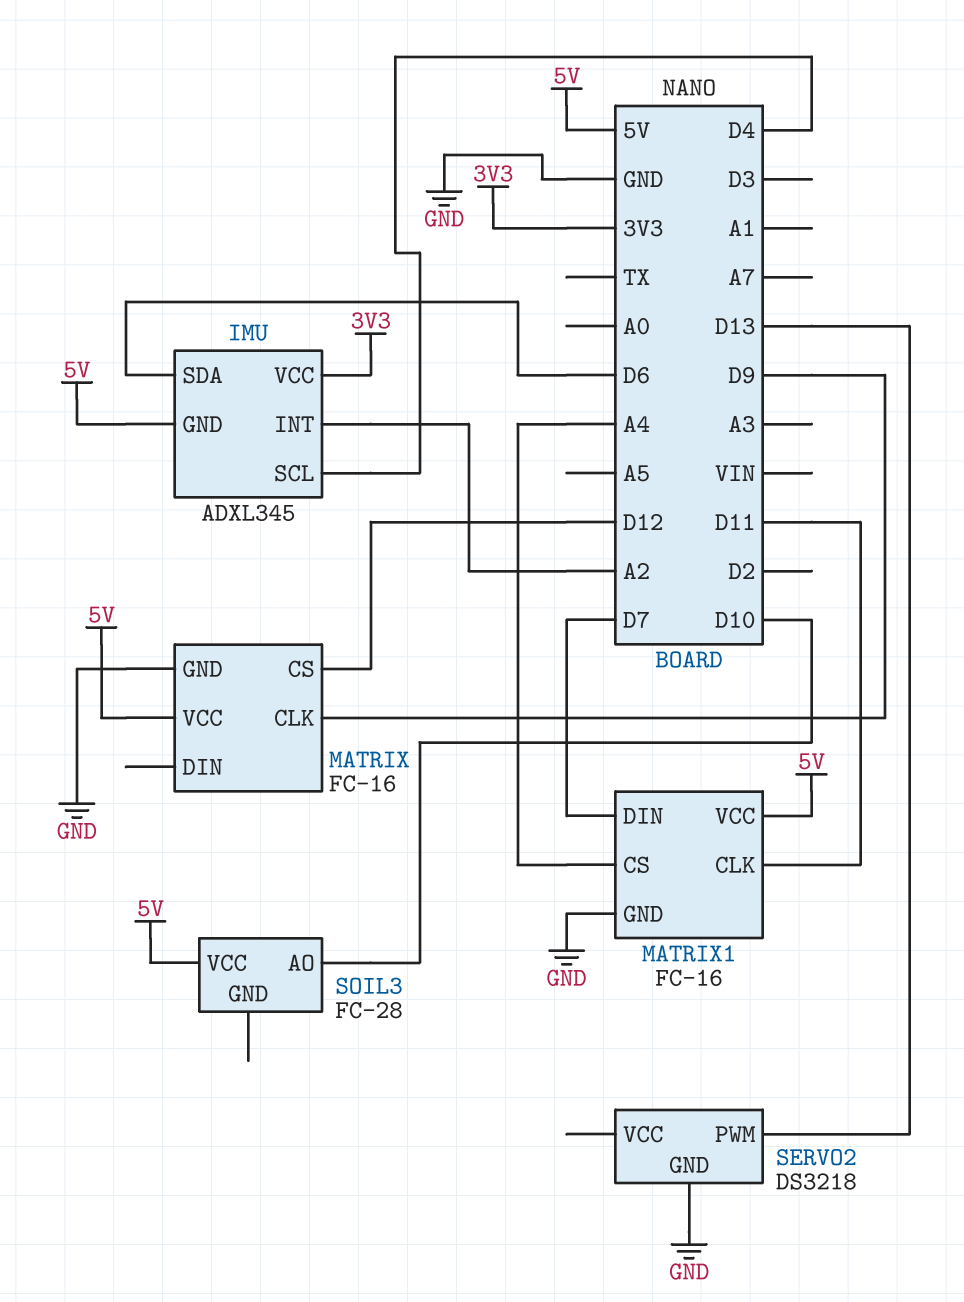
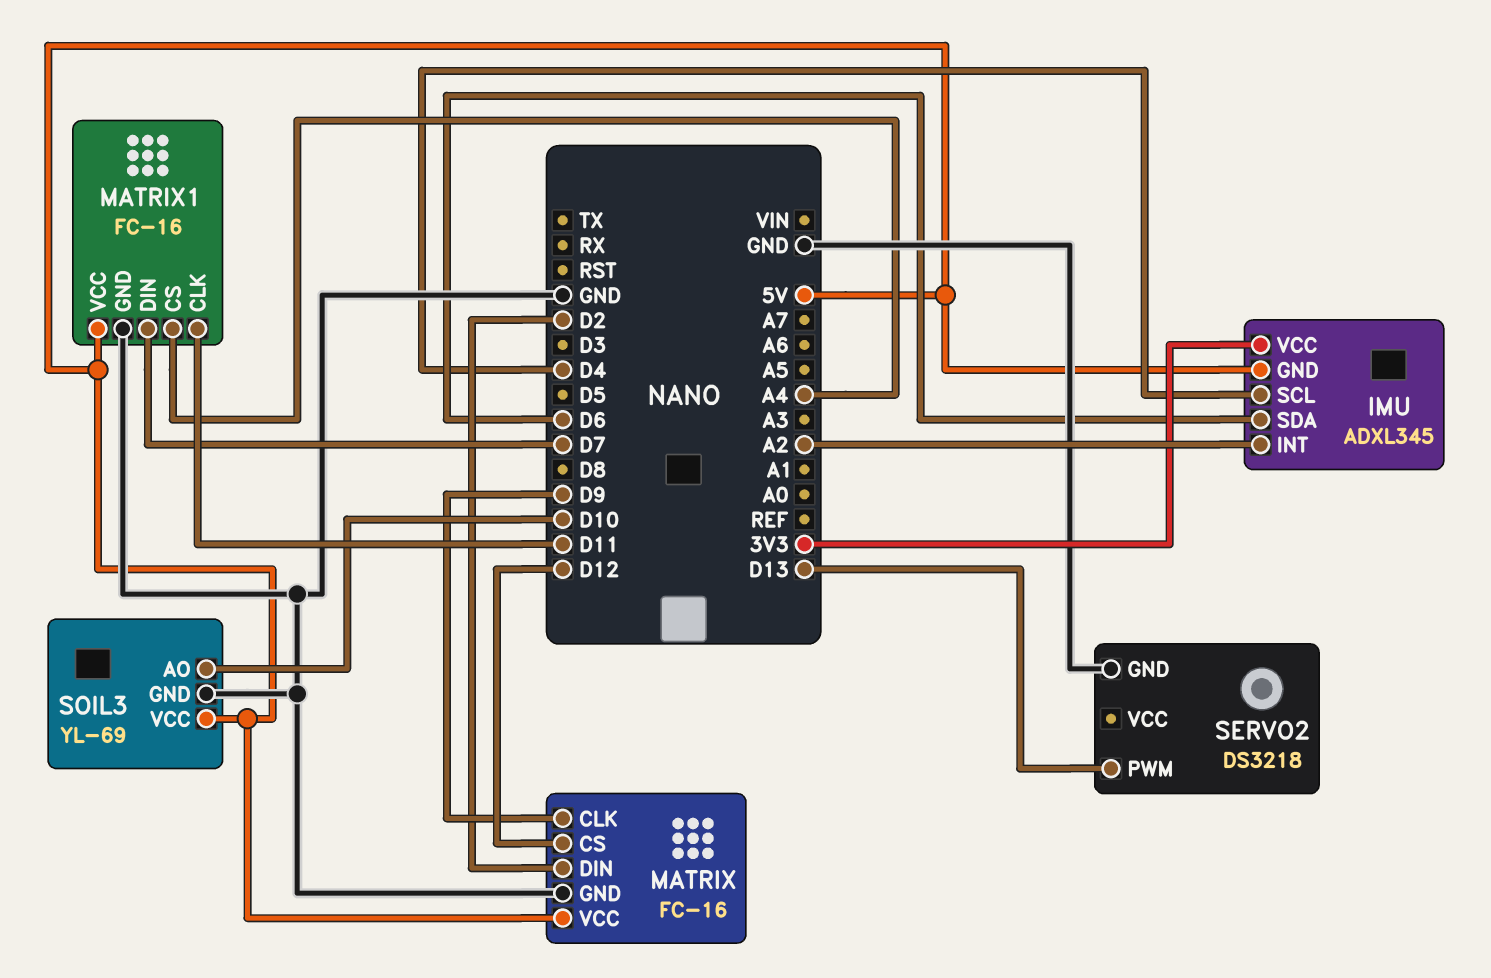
MATRIX pin DIN: none -> D2
SOIL3: FC-28 -> YL-69
SOIL3 pin GND: none -> GND

